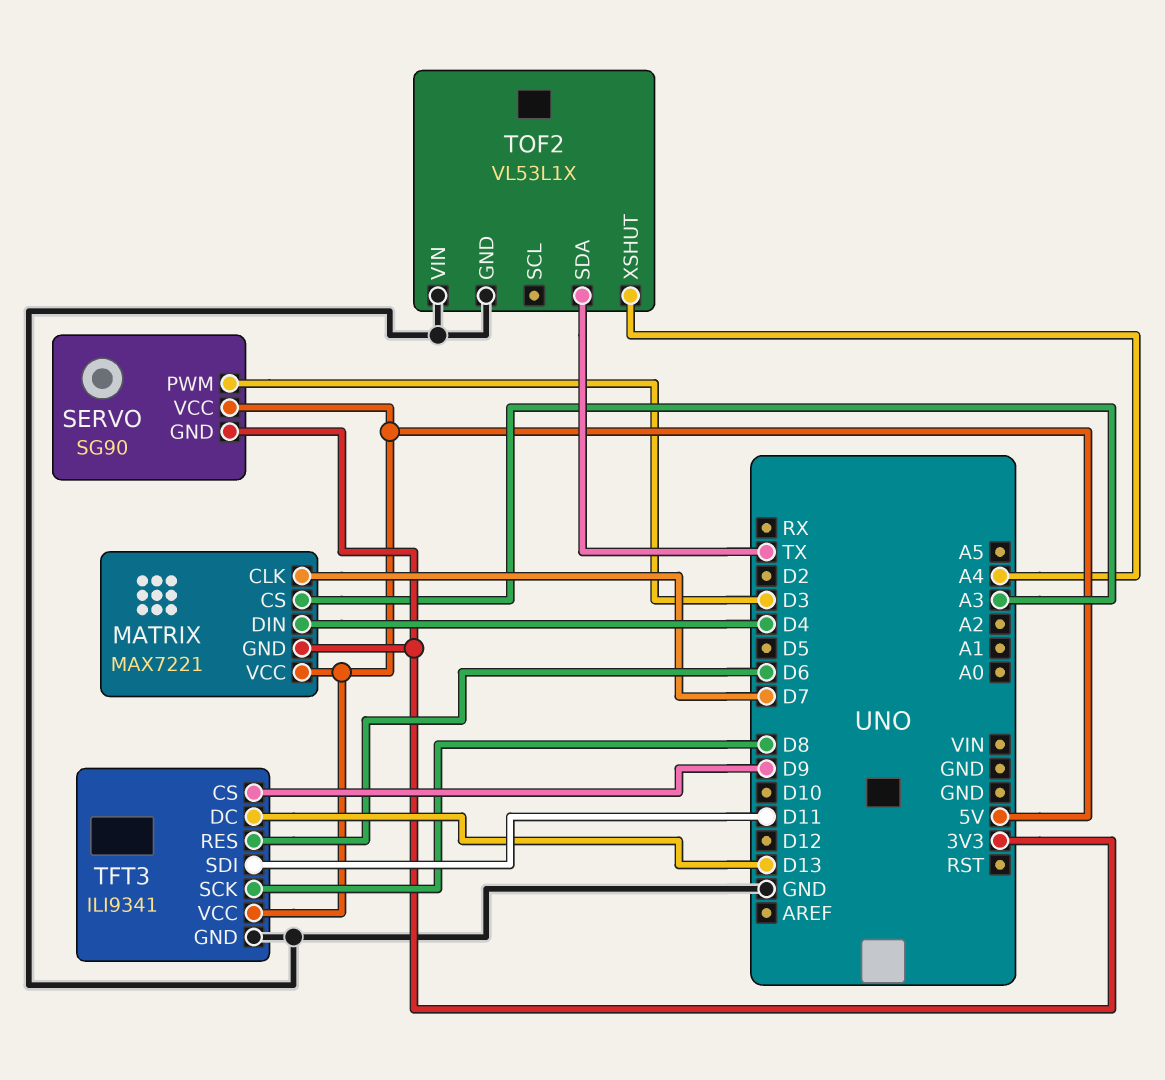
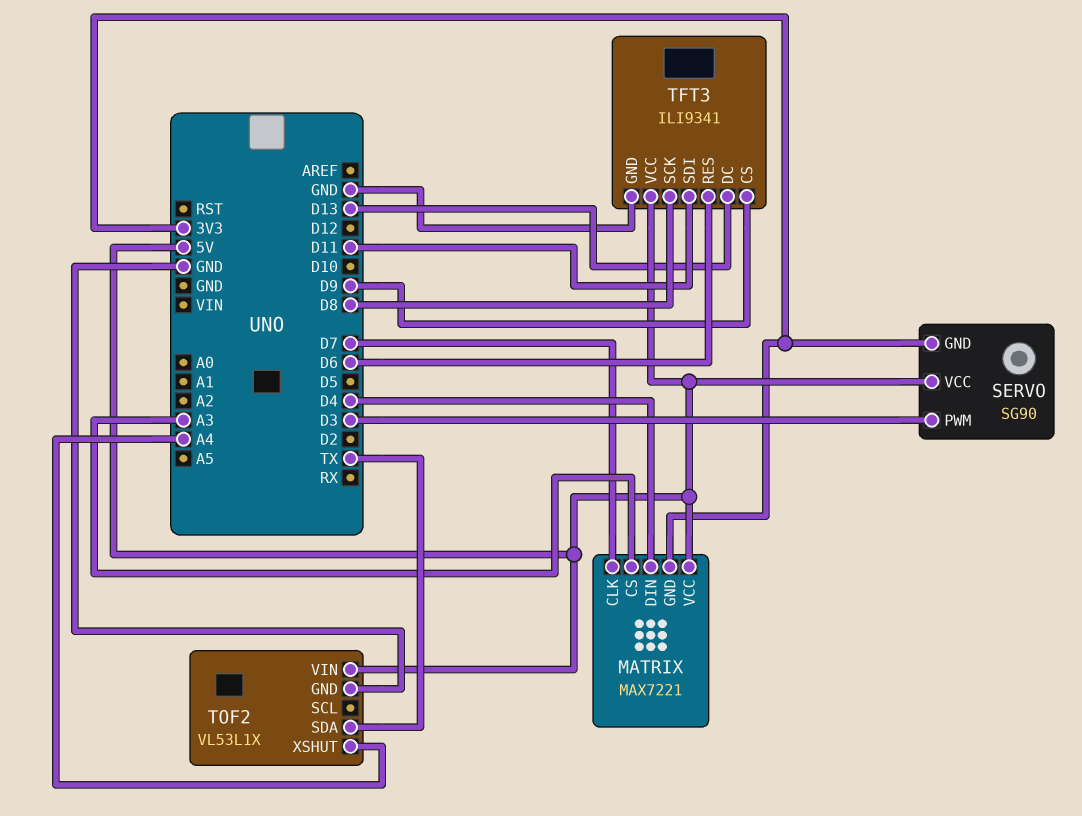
TOF2 pin VIN: GND -> 5V

